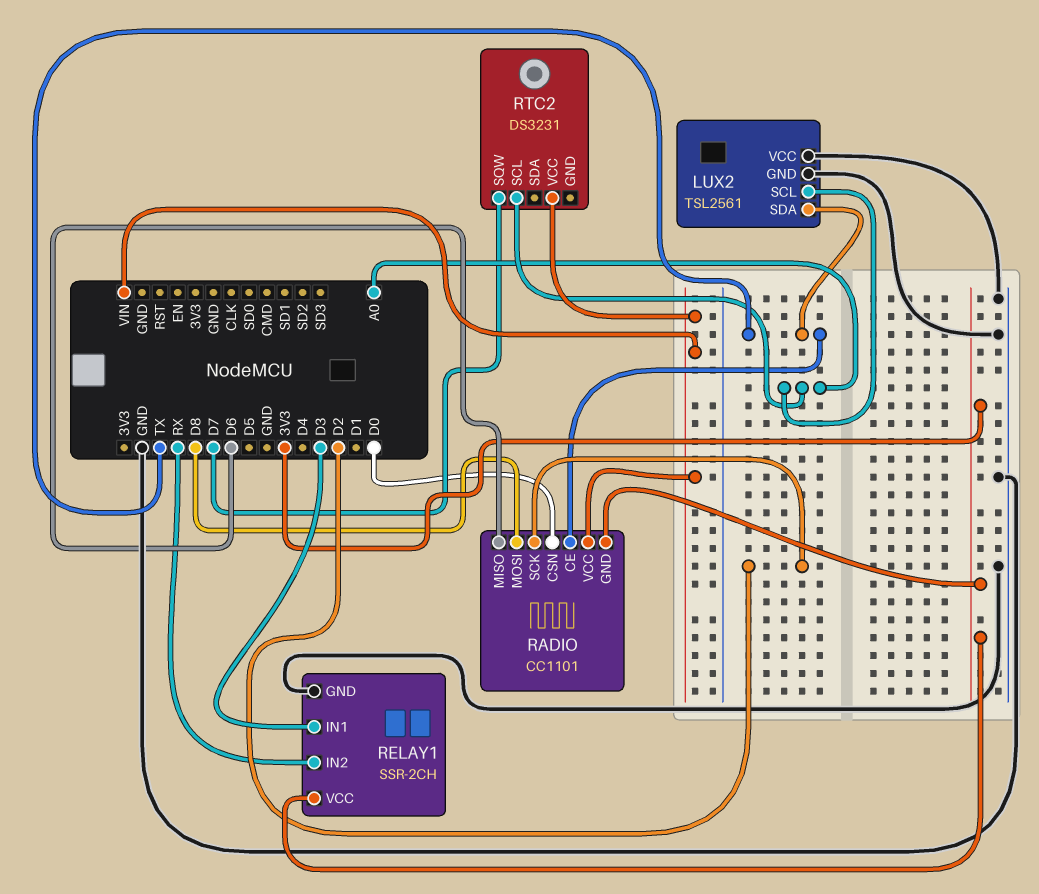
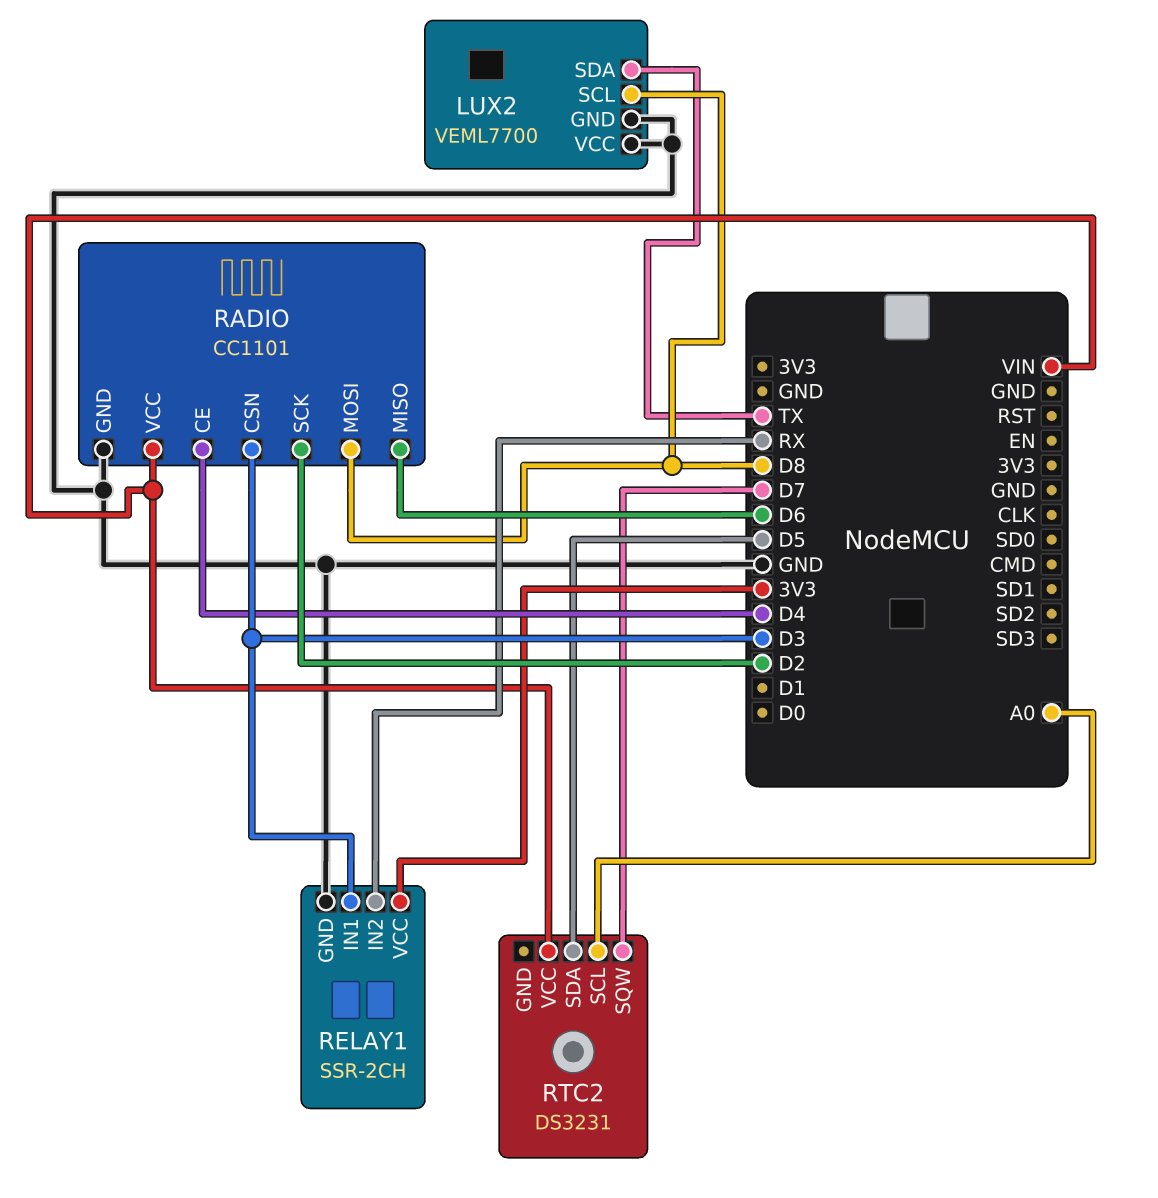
LUX2: TSL2561 -> VEML7700
LUX2 pin SCL: A0 -> D8
RADIO pin CE: TX -> D4
RADIO pin CSN: D0 -> D3
RADIO pin GND: 3V3 -> GND
RTC2 pin SDA: none -> D5

